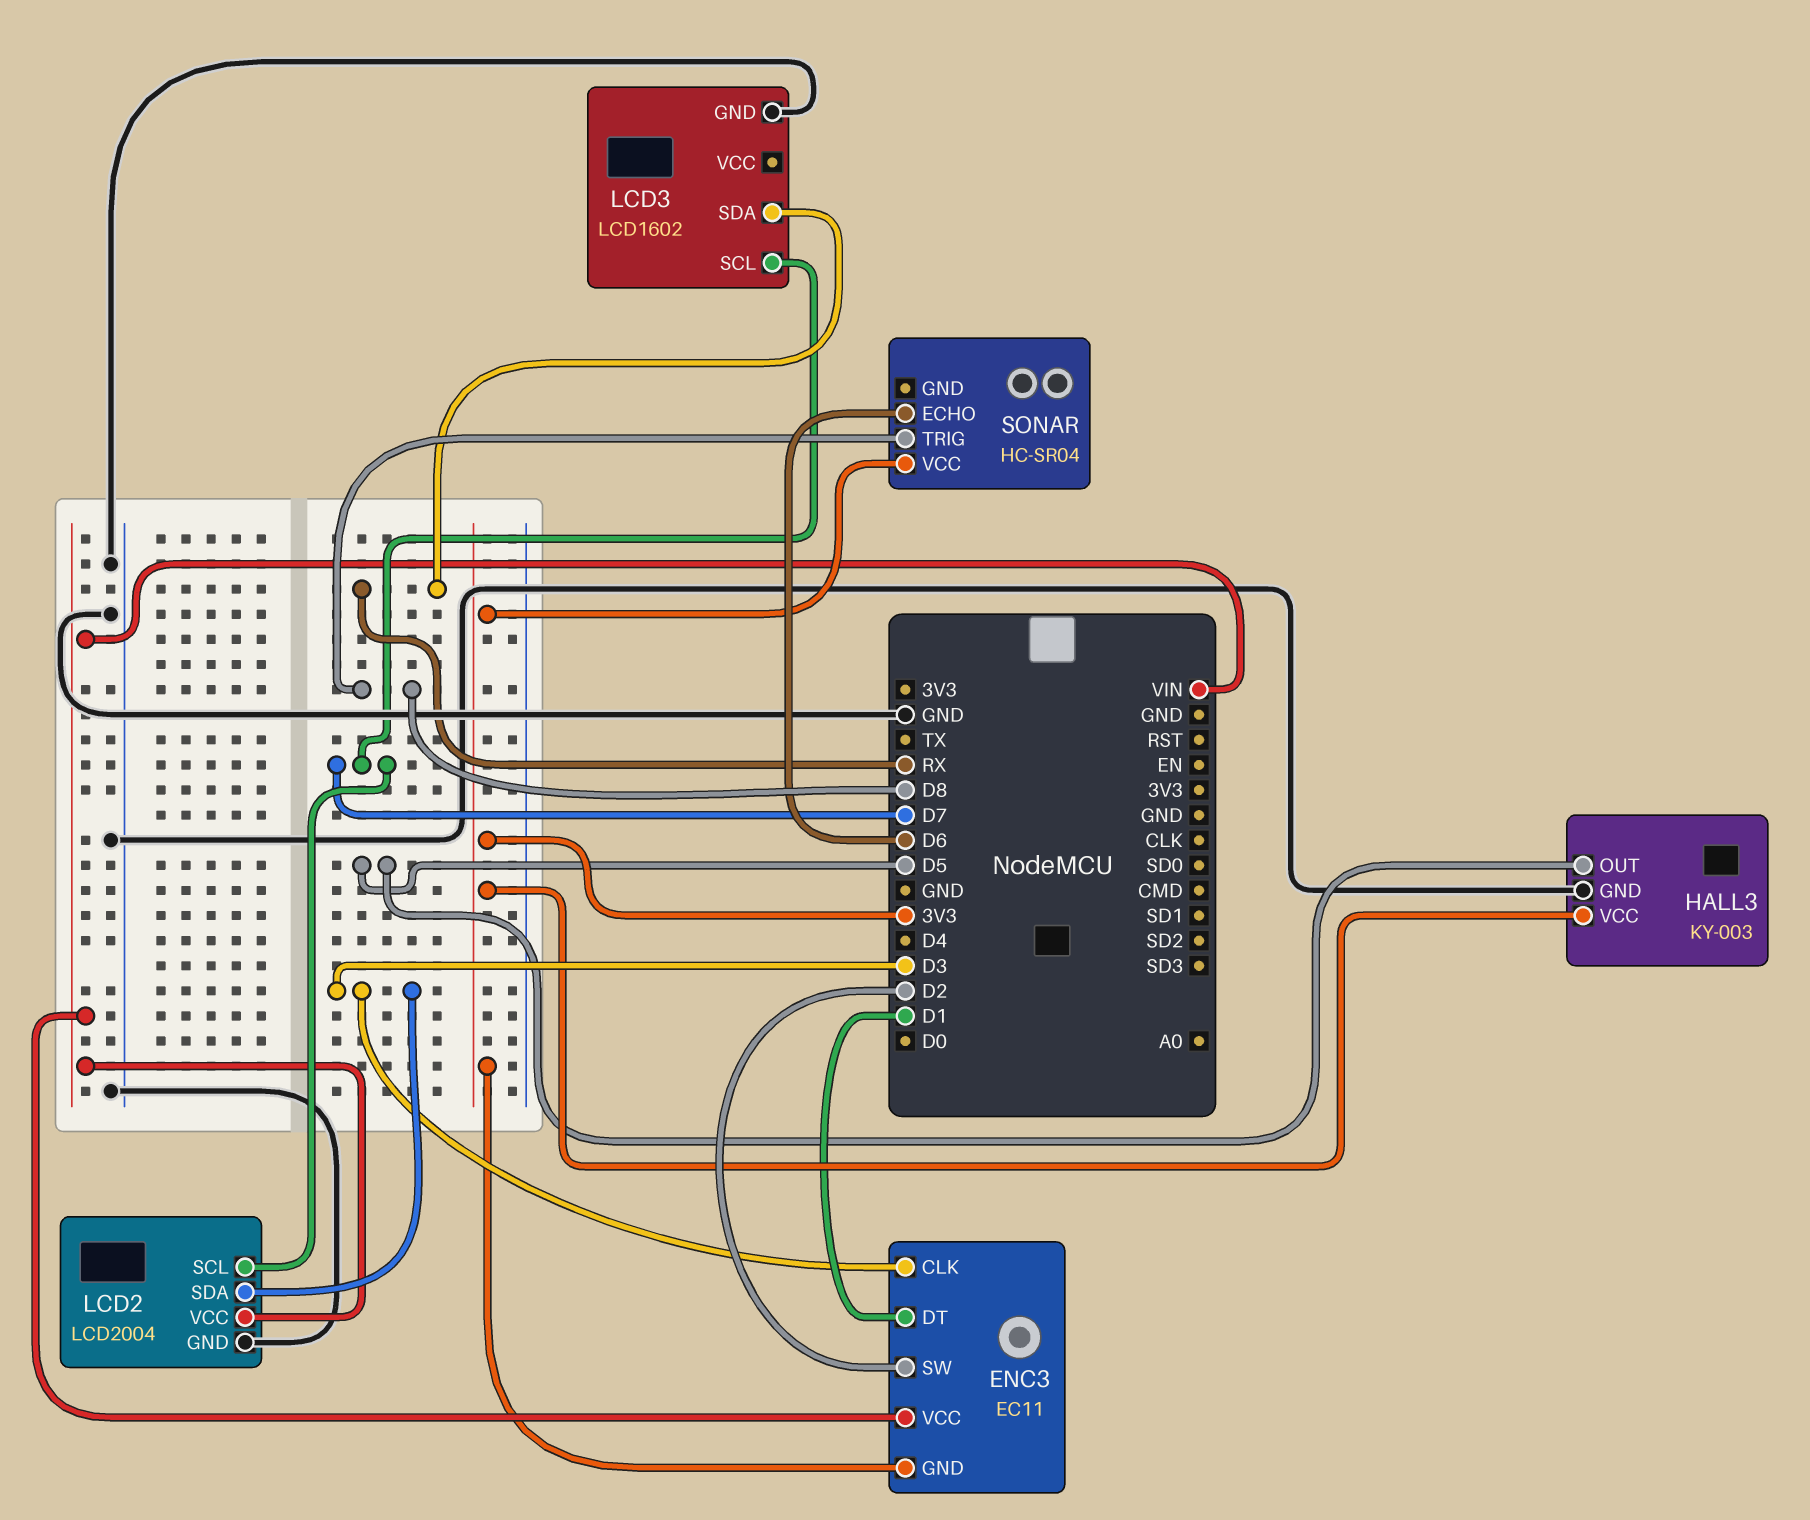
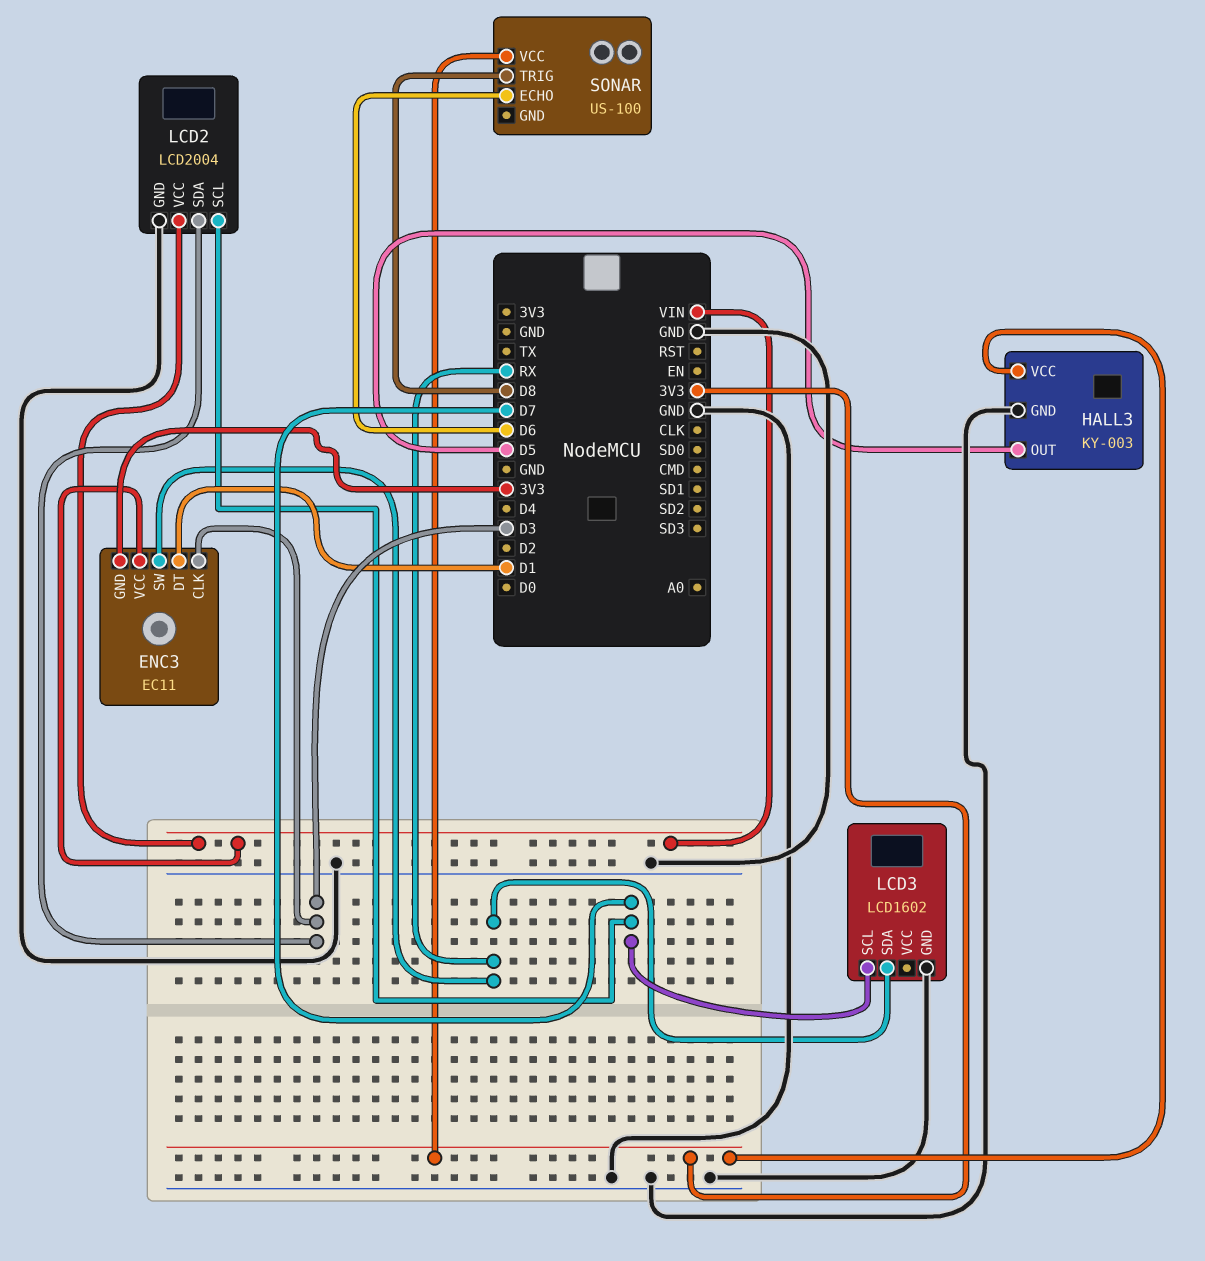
ENC3 pin SW: D2 -> RX
SONAR: HC-SR04 -> US-100

